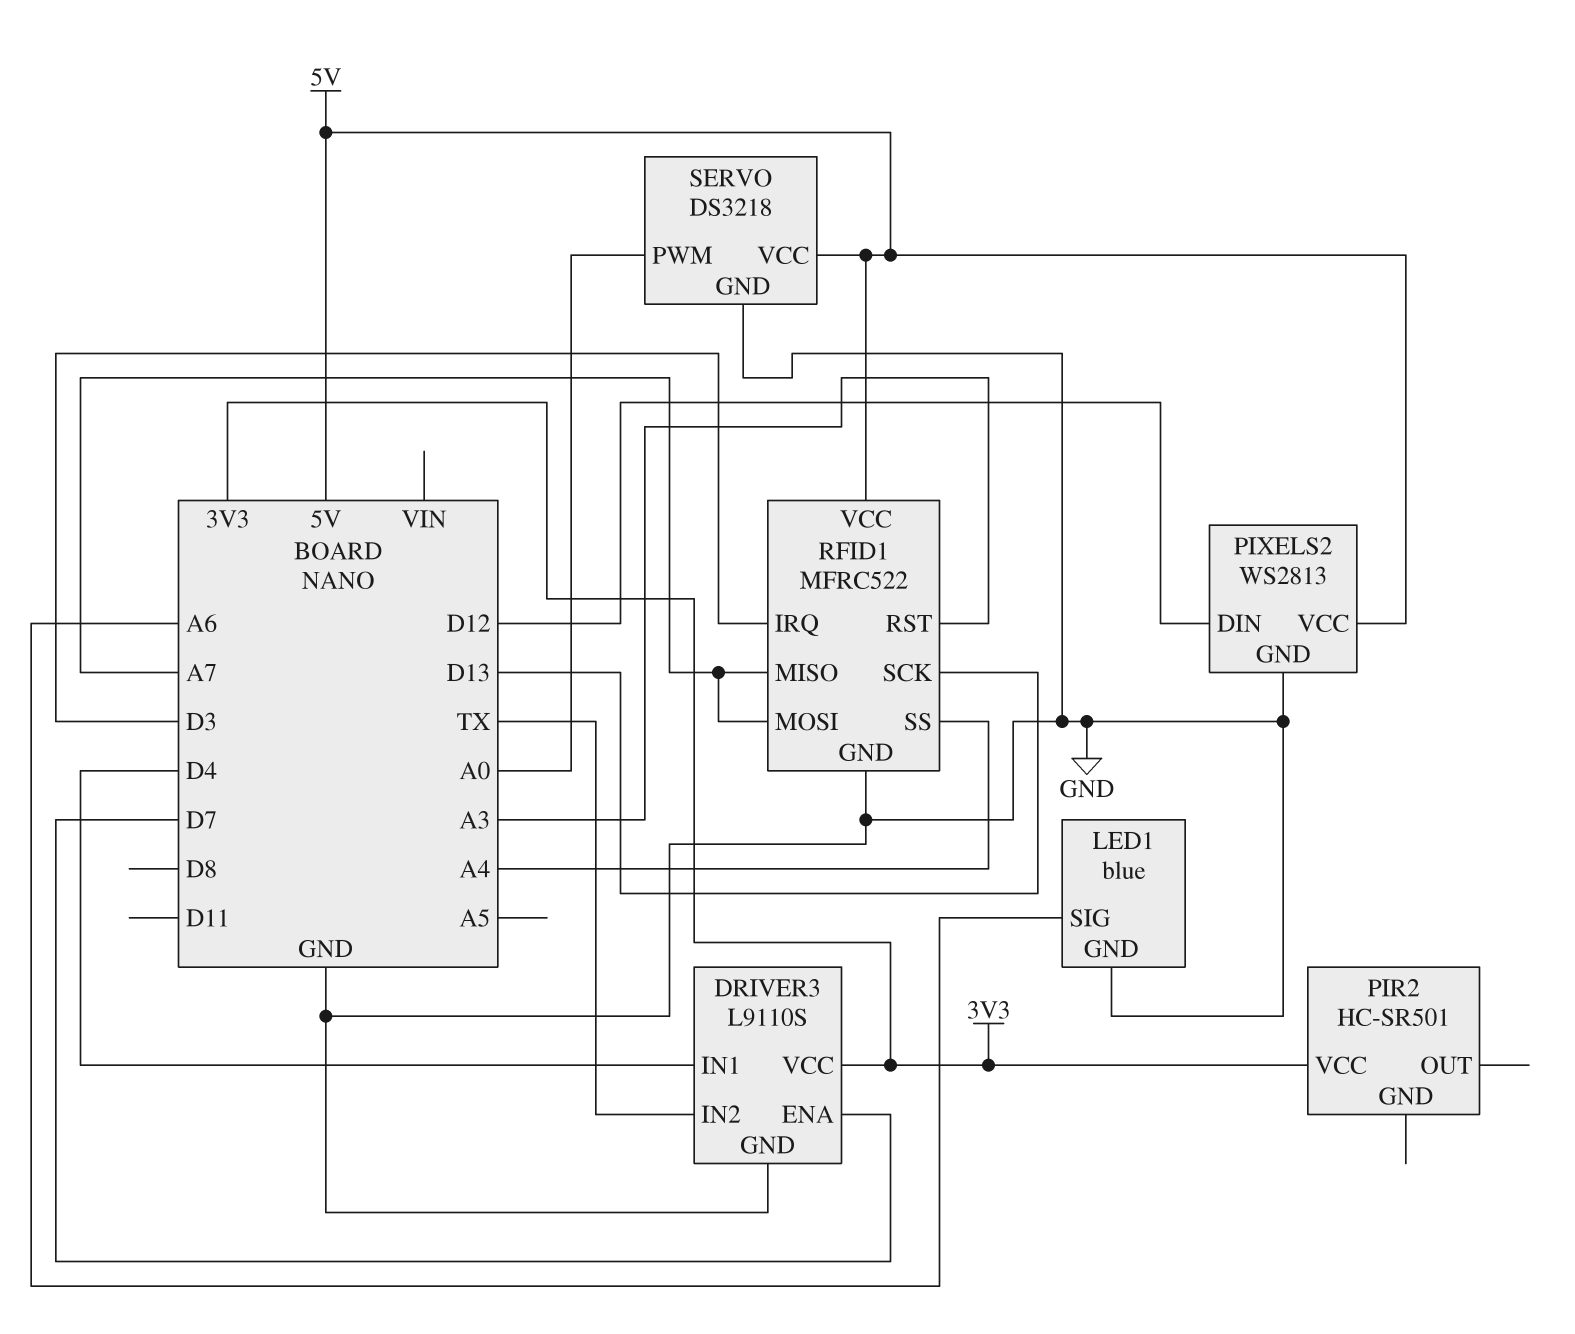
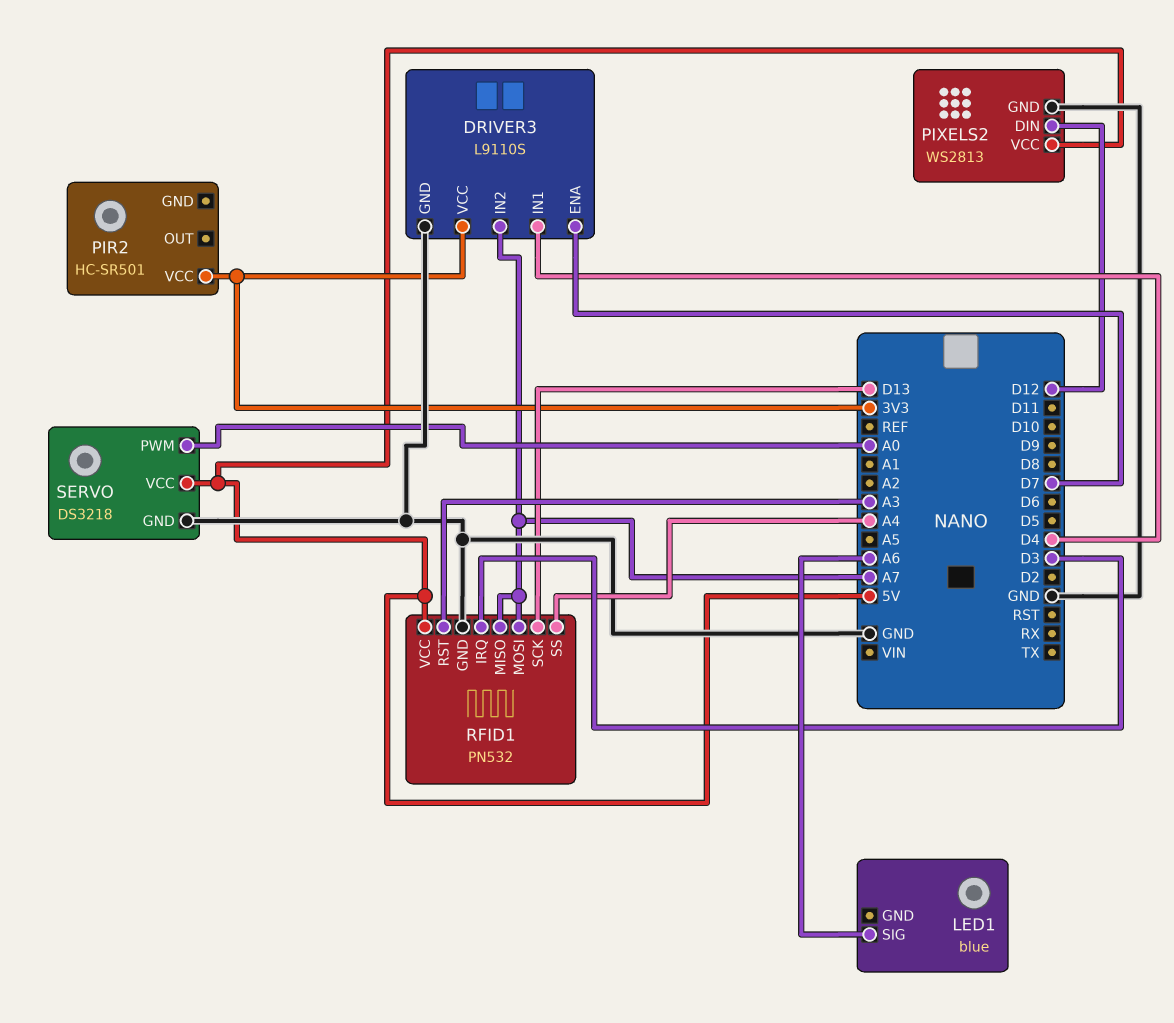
DRIVER3 pin IN2: TX -> A7
LED1 pin GND: GND -> none
RFID1: MFRC522 -> PN532

